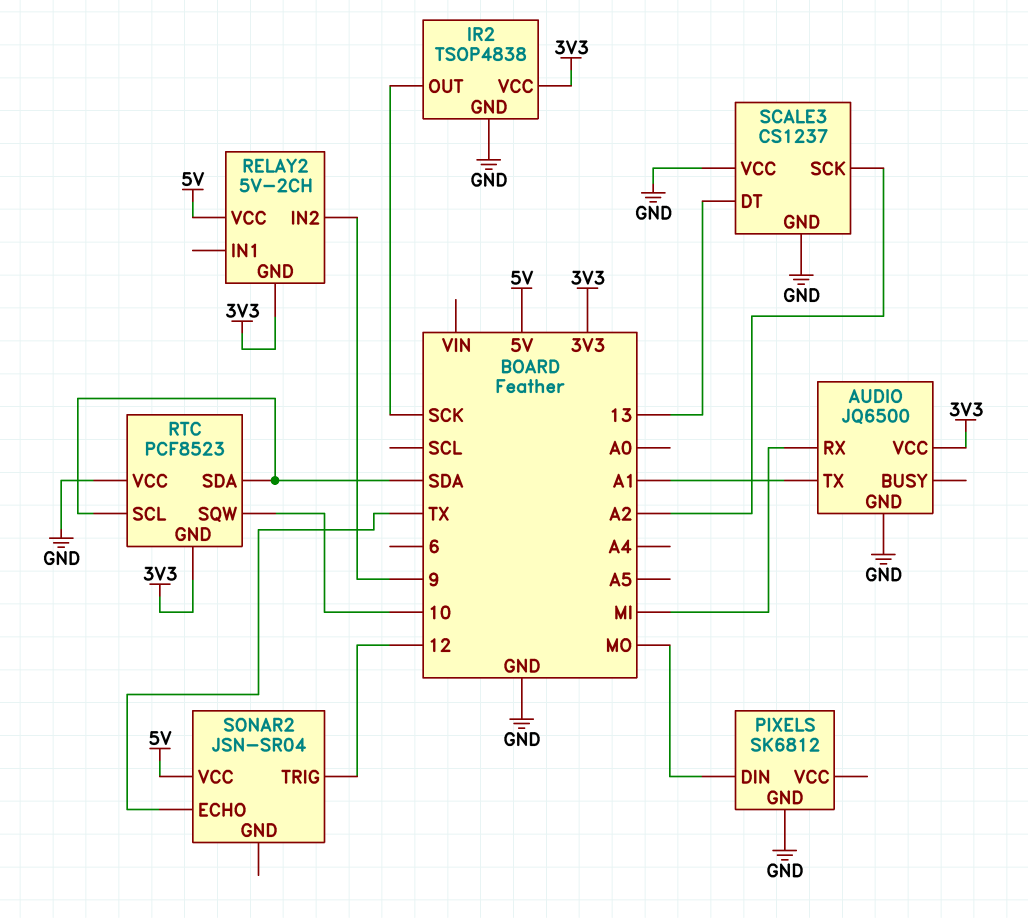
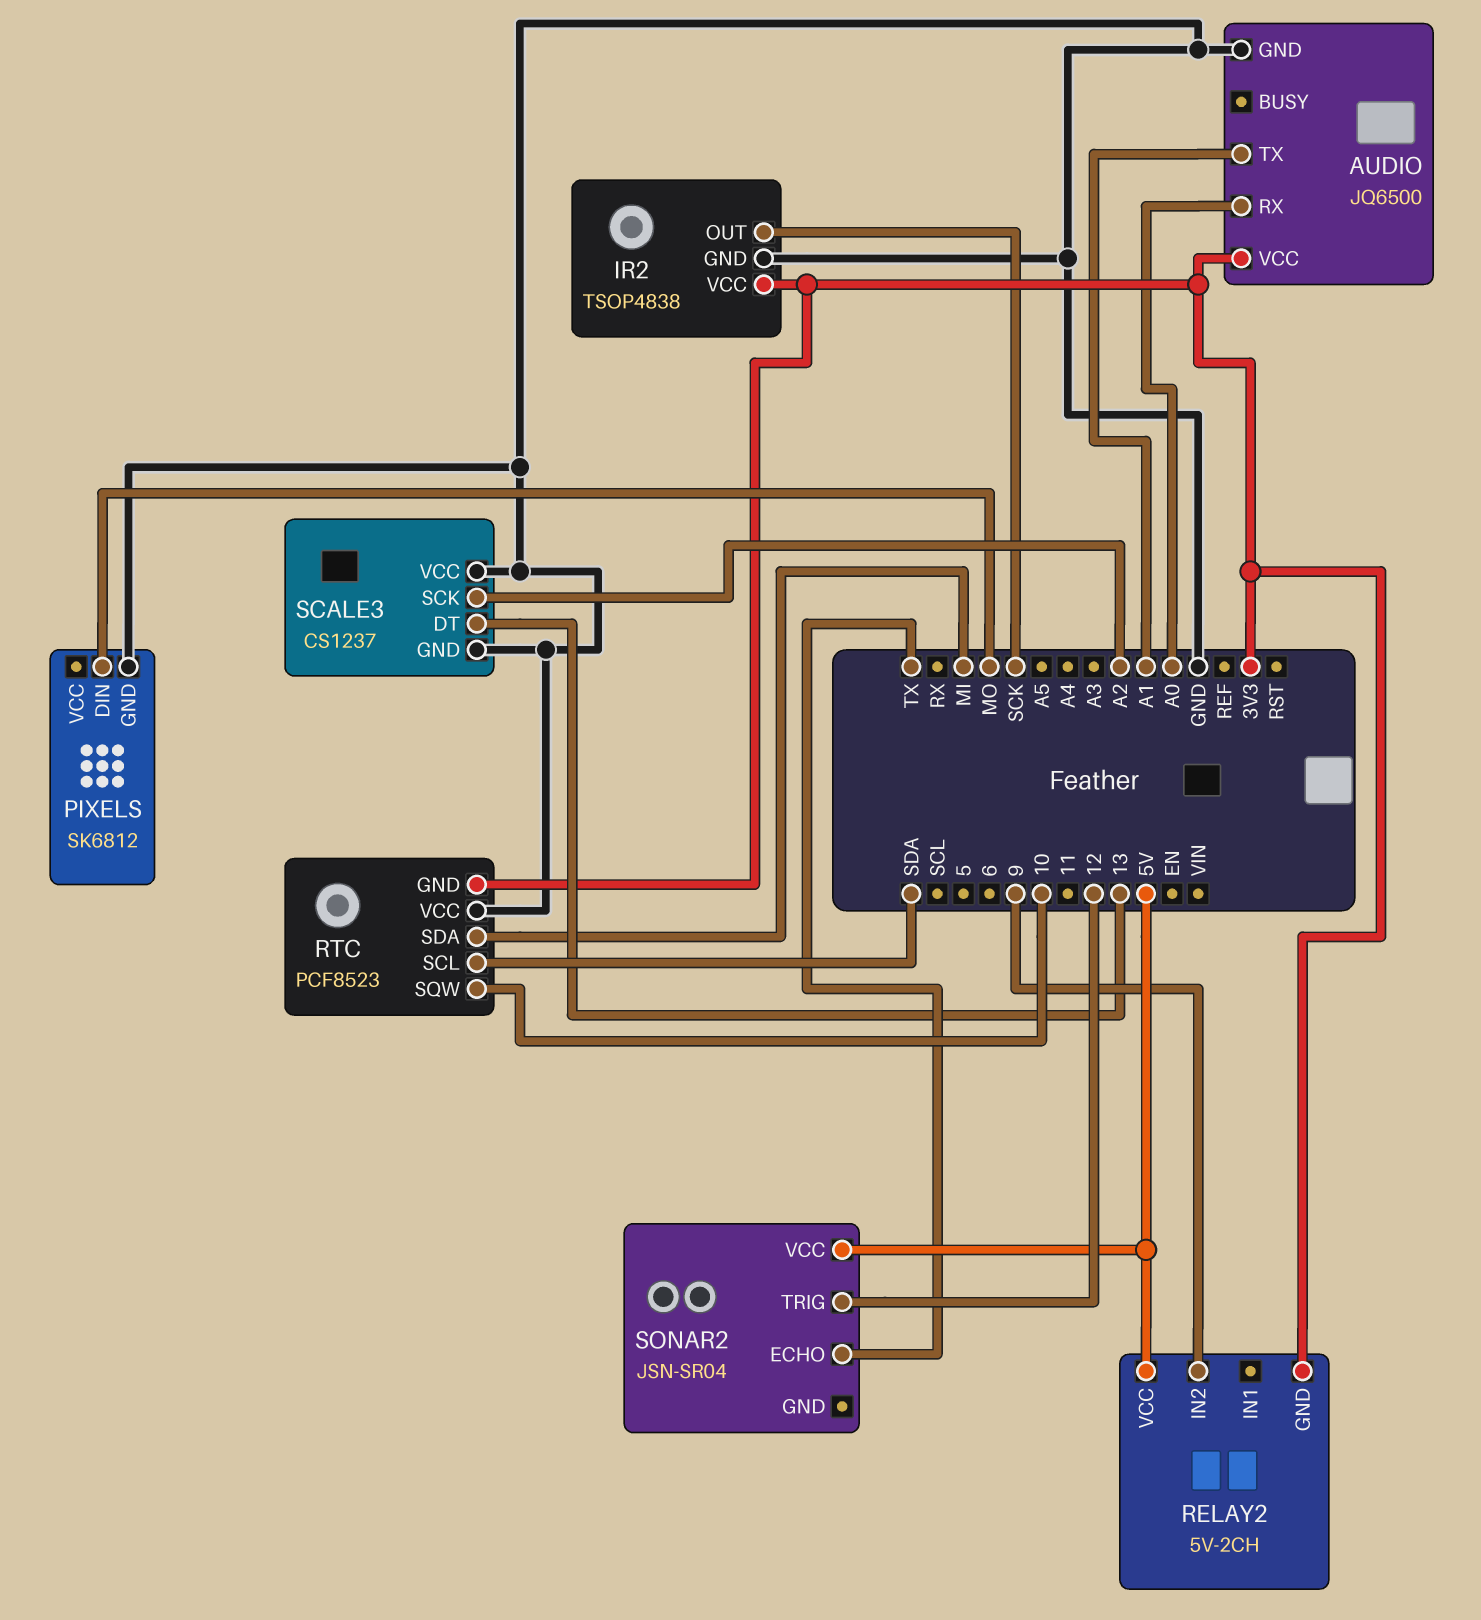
AUDIO pin RX: MI -> A0
RTC pin SDA: SDA -> MI

